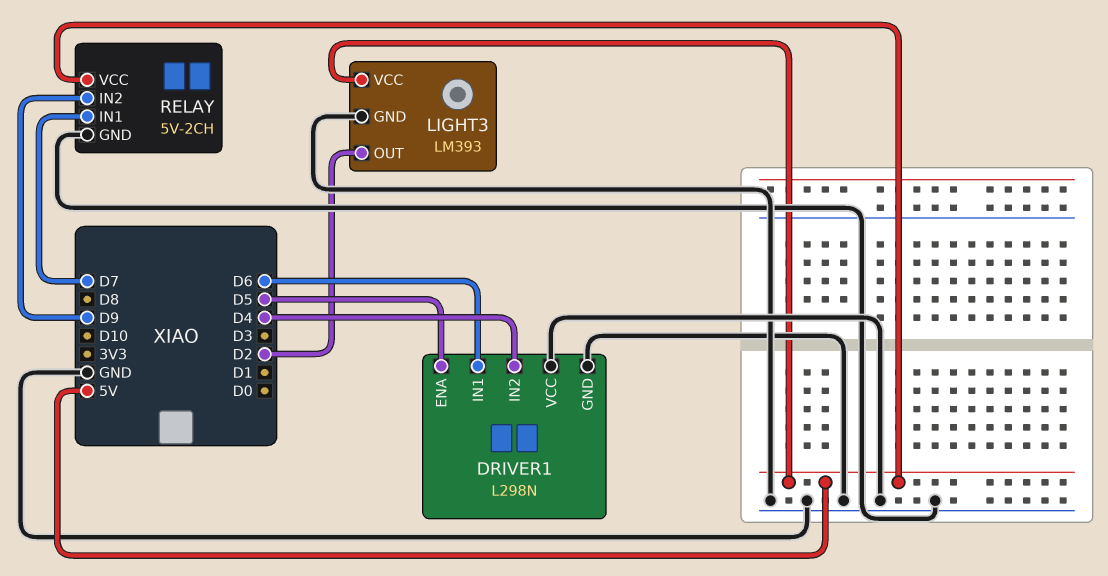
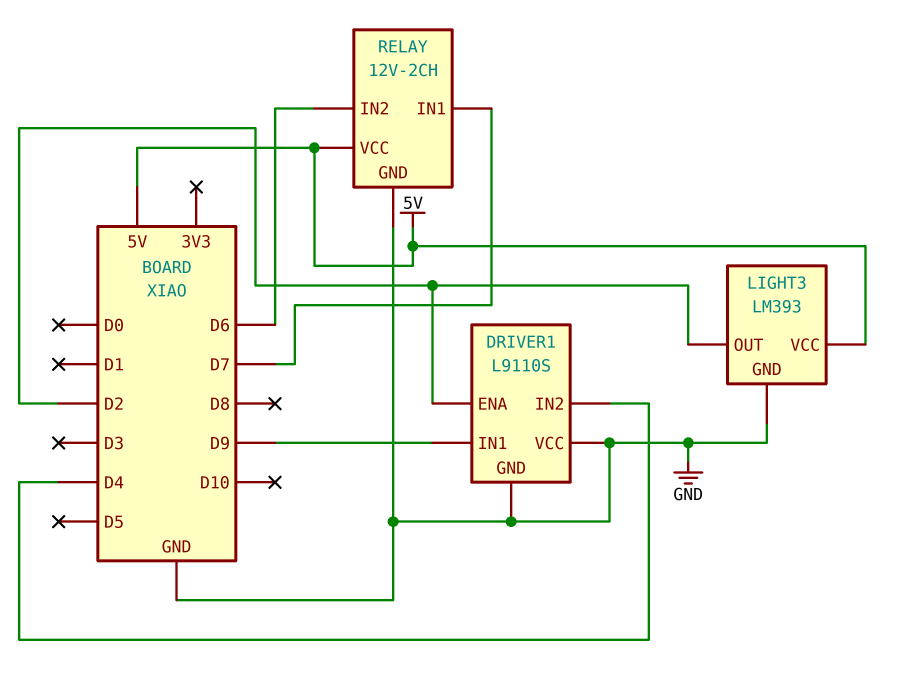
DRIVER1: L298N -> L9110S
DRIVER1 pin ENA: D5 -> D2
DRIVER1 pin IN1: D6 -> D9
RELAY: 5V-2CH -> 12V-2CH
RELAY pin IN2: D9 -> D6

